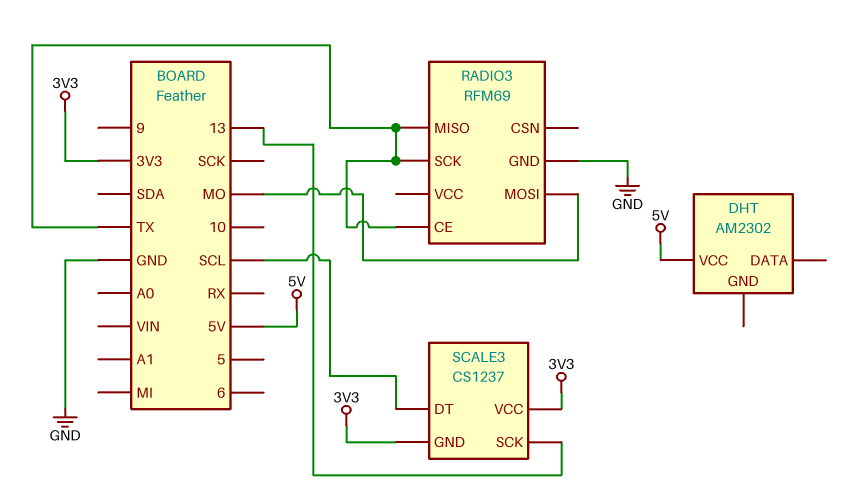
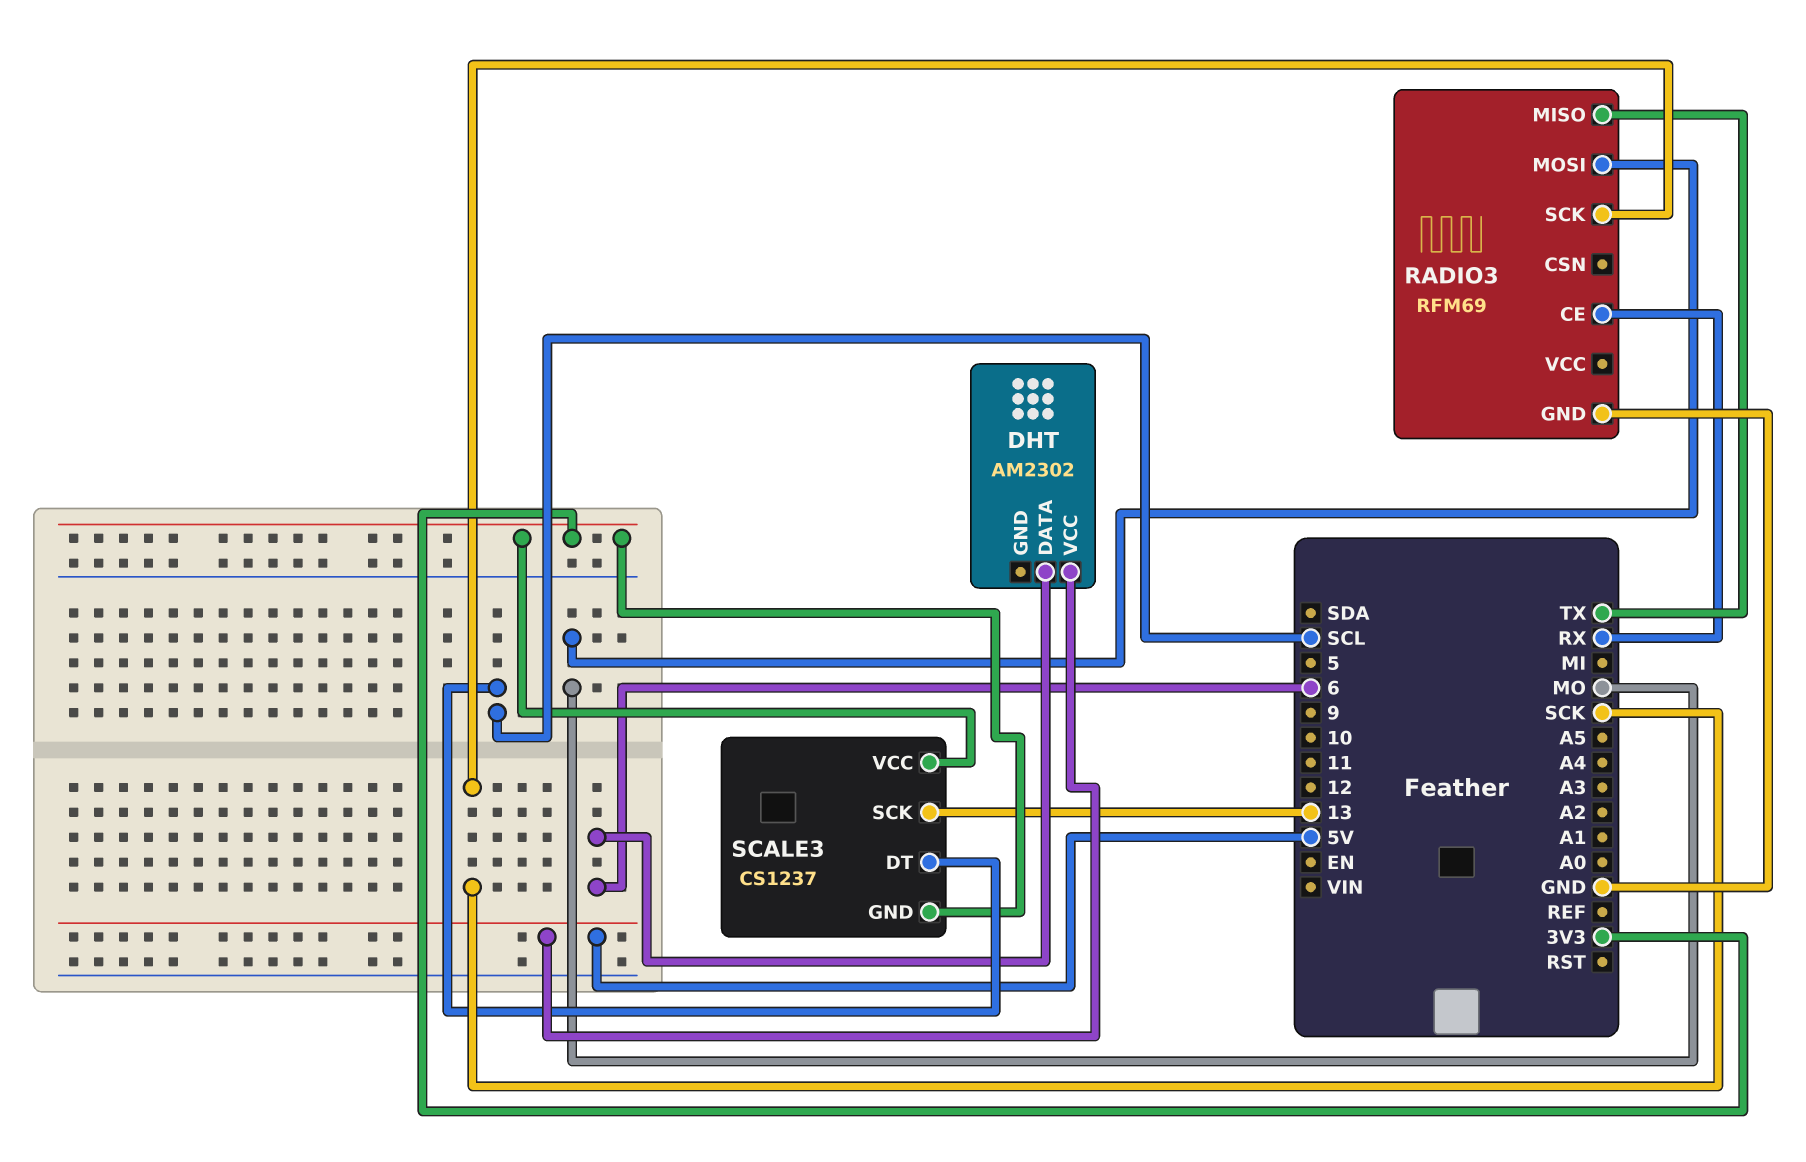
DHT pin DATA: none -> 6
RADIO3 pin CE: TX -> RX
RADIO3 pin SCK: TX -> SCK

